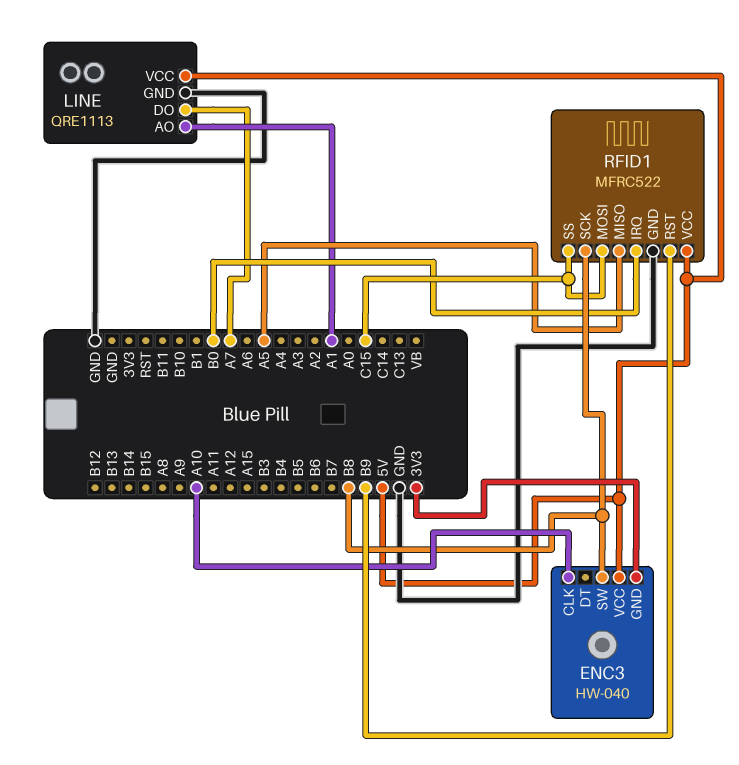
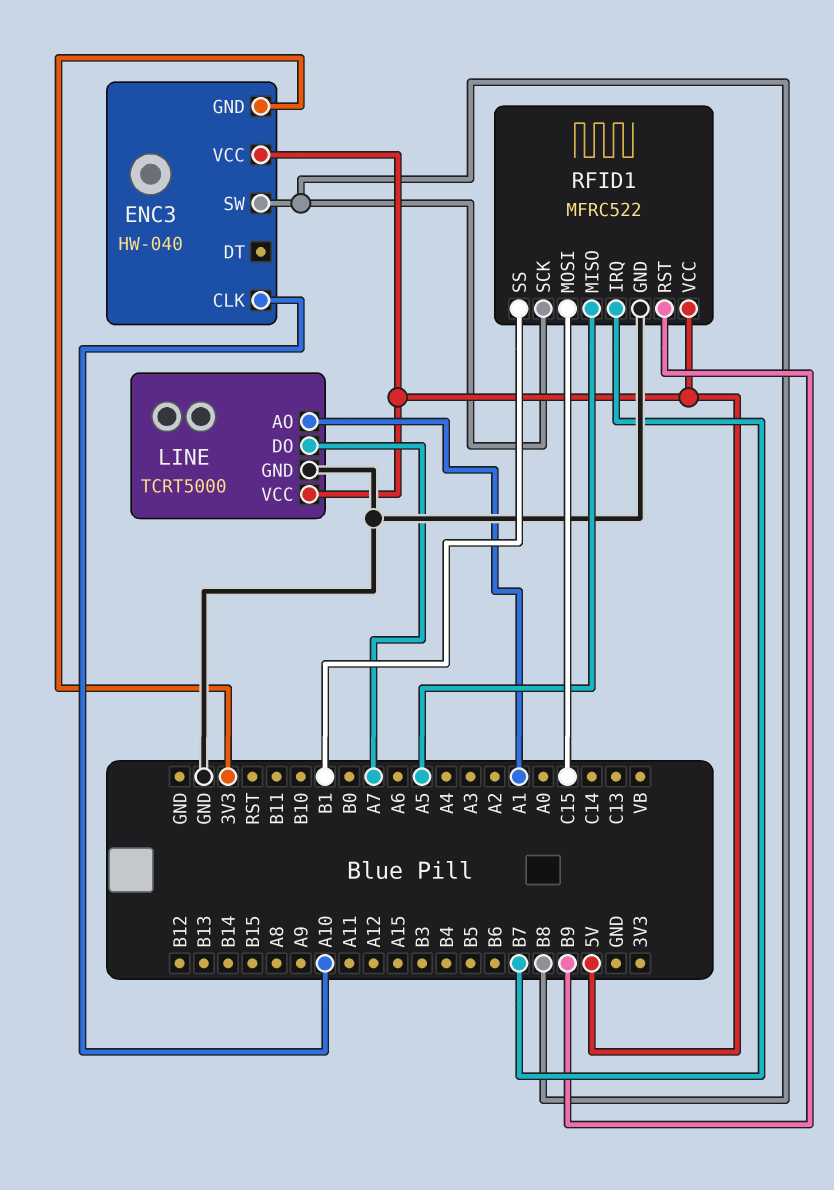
LINE: QRE1113 -> TCRT5000
RFID1 pin IRQ: B0 -> B7
RFID1 pin SS: C15 -> B1

